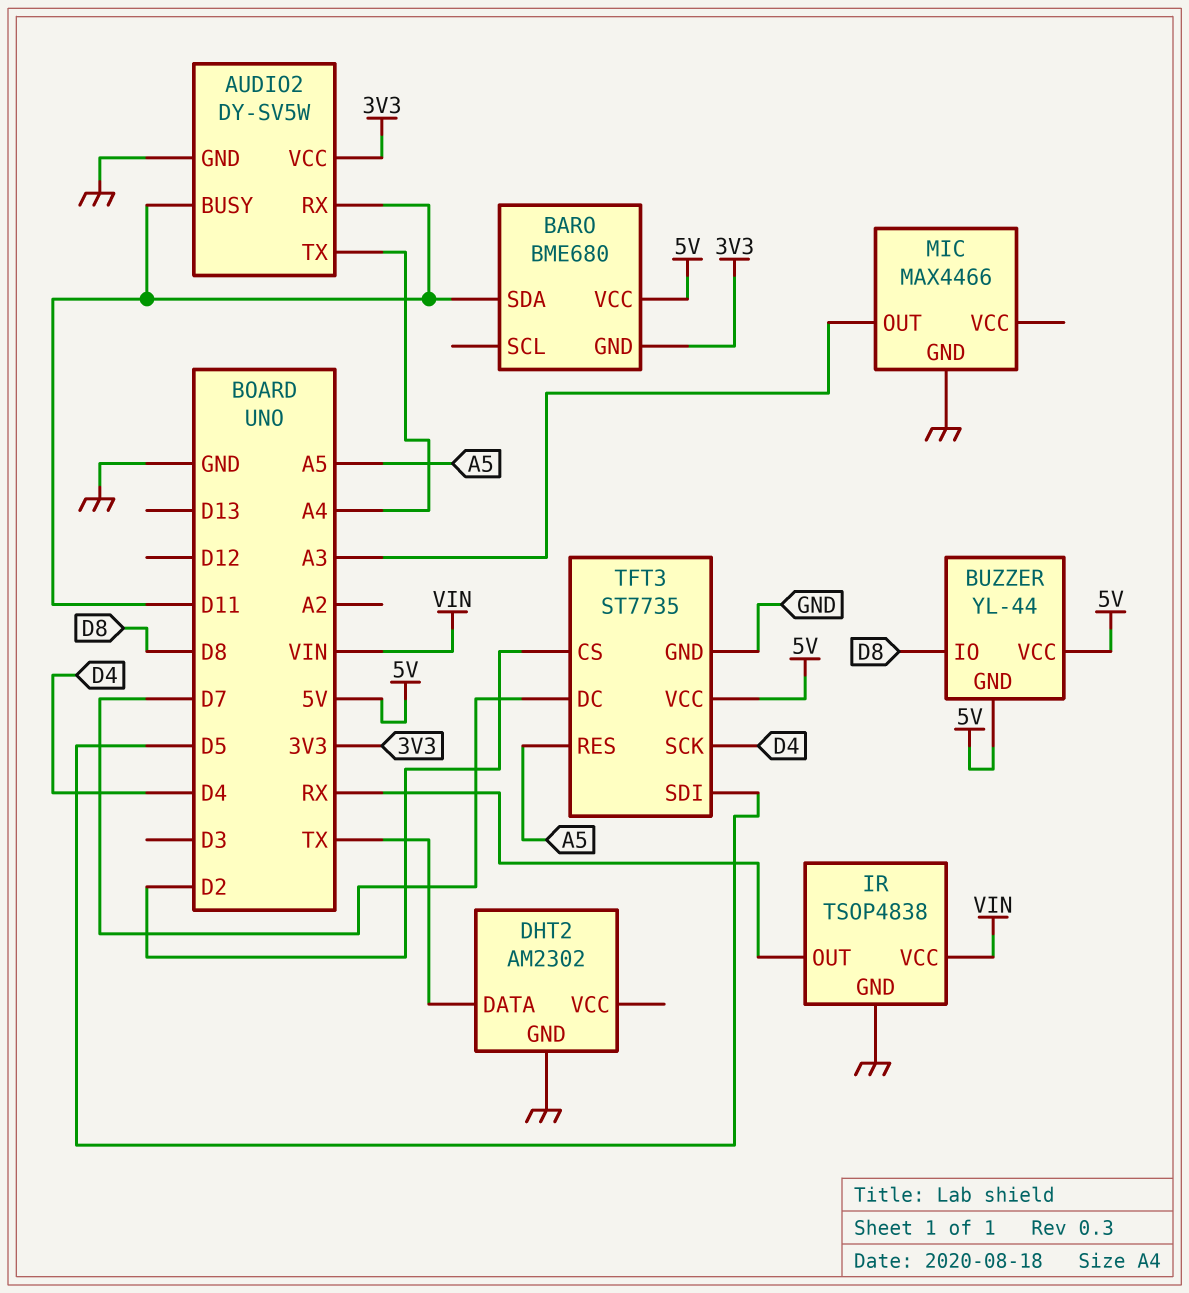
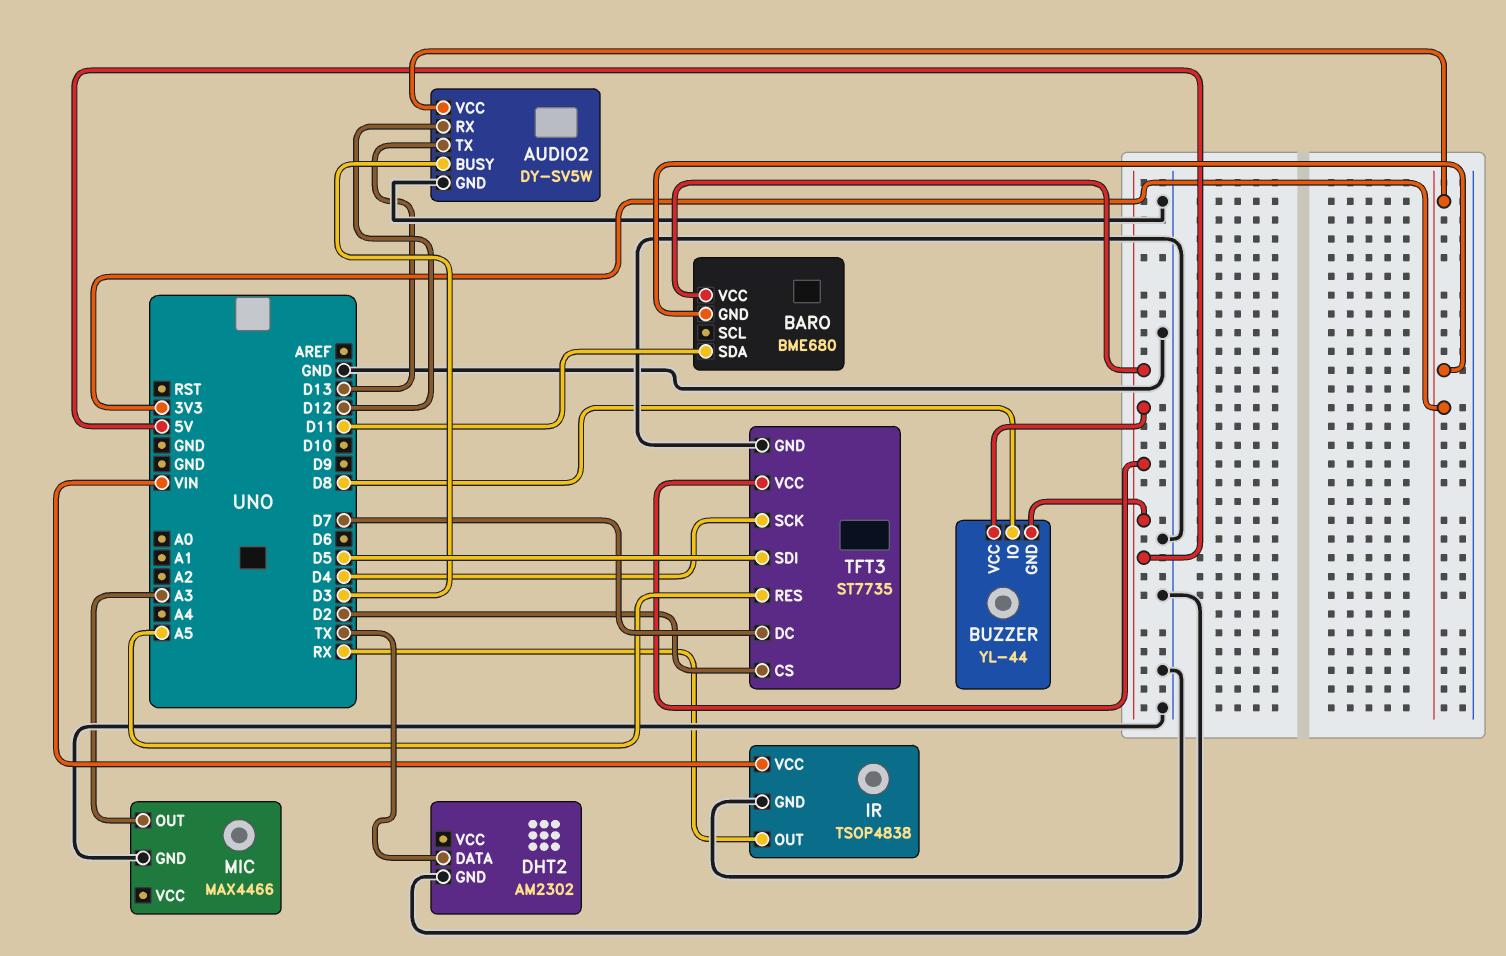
AUDIO2 pin BUSY: D11 -> D3
AUDIO2 pin RX: D11 -> D12
AUDIO2 pin TX: A4 -> D13

